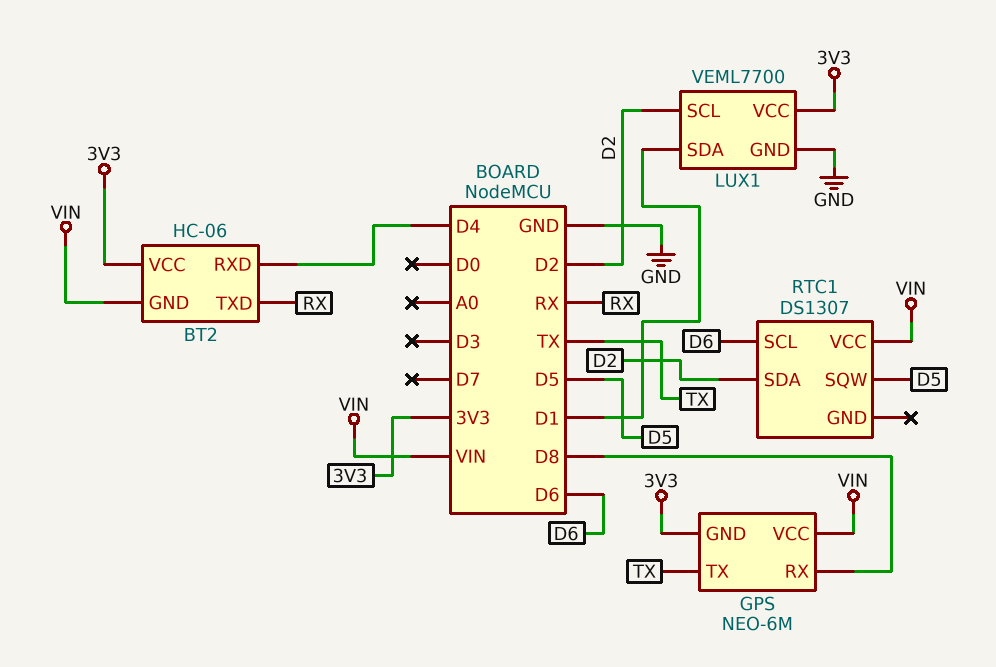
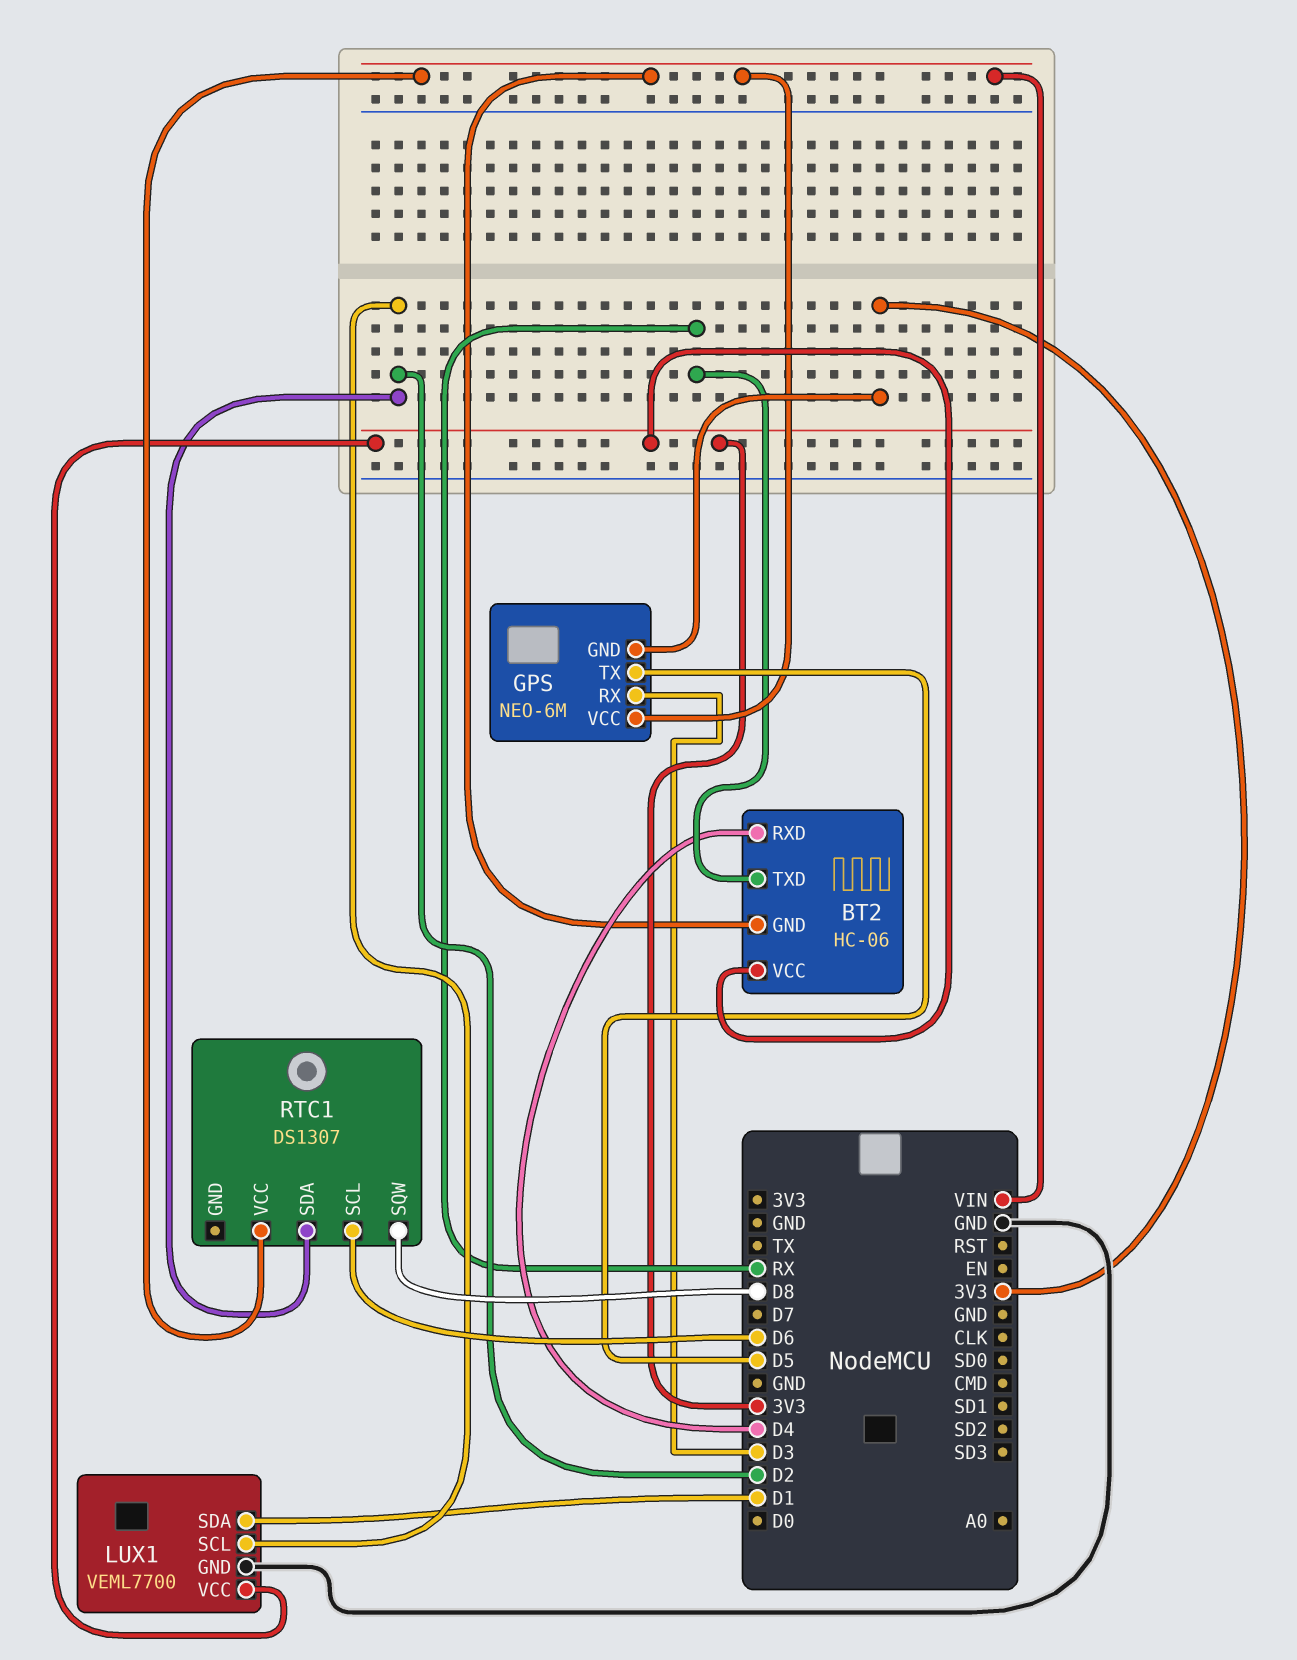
GPS pin RX: D8 -> D3
GPS pin TX: TX -> D5
RTC1 pin SQW: D5 -> D8

